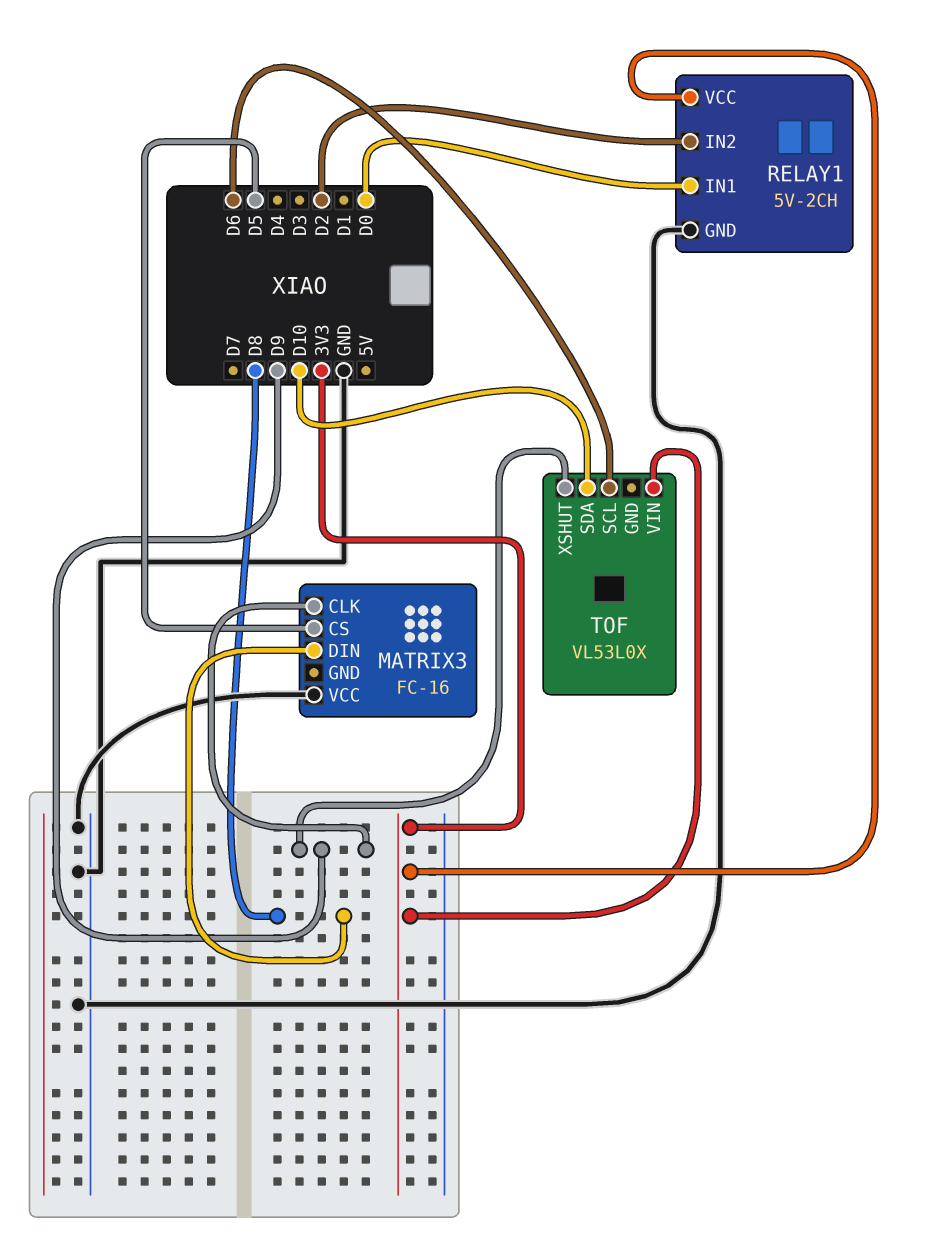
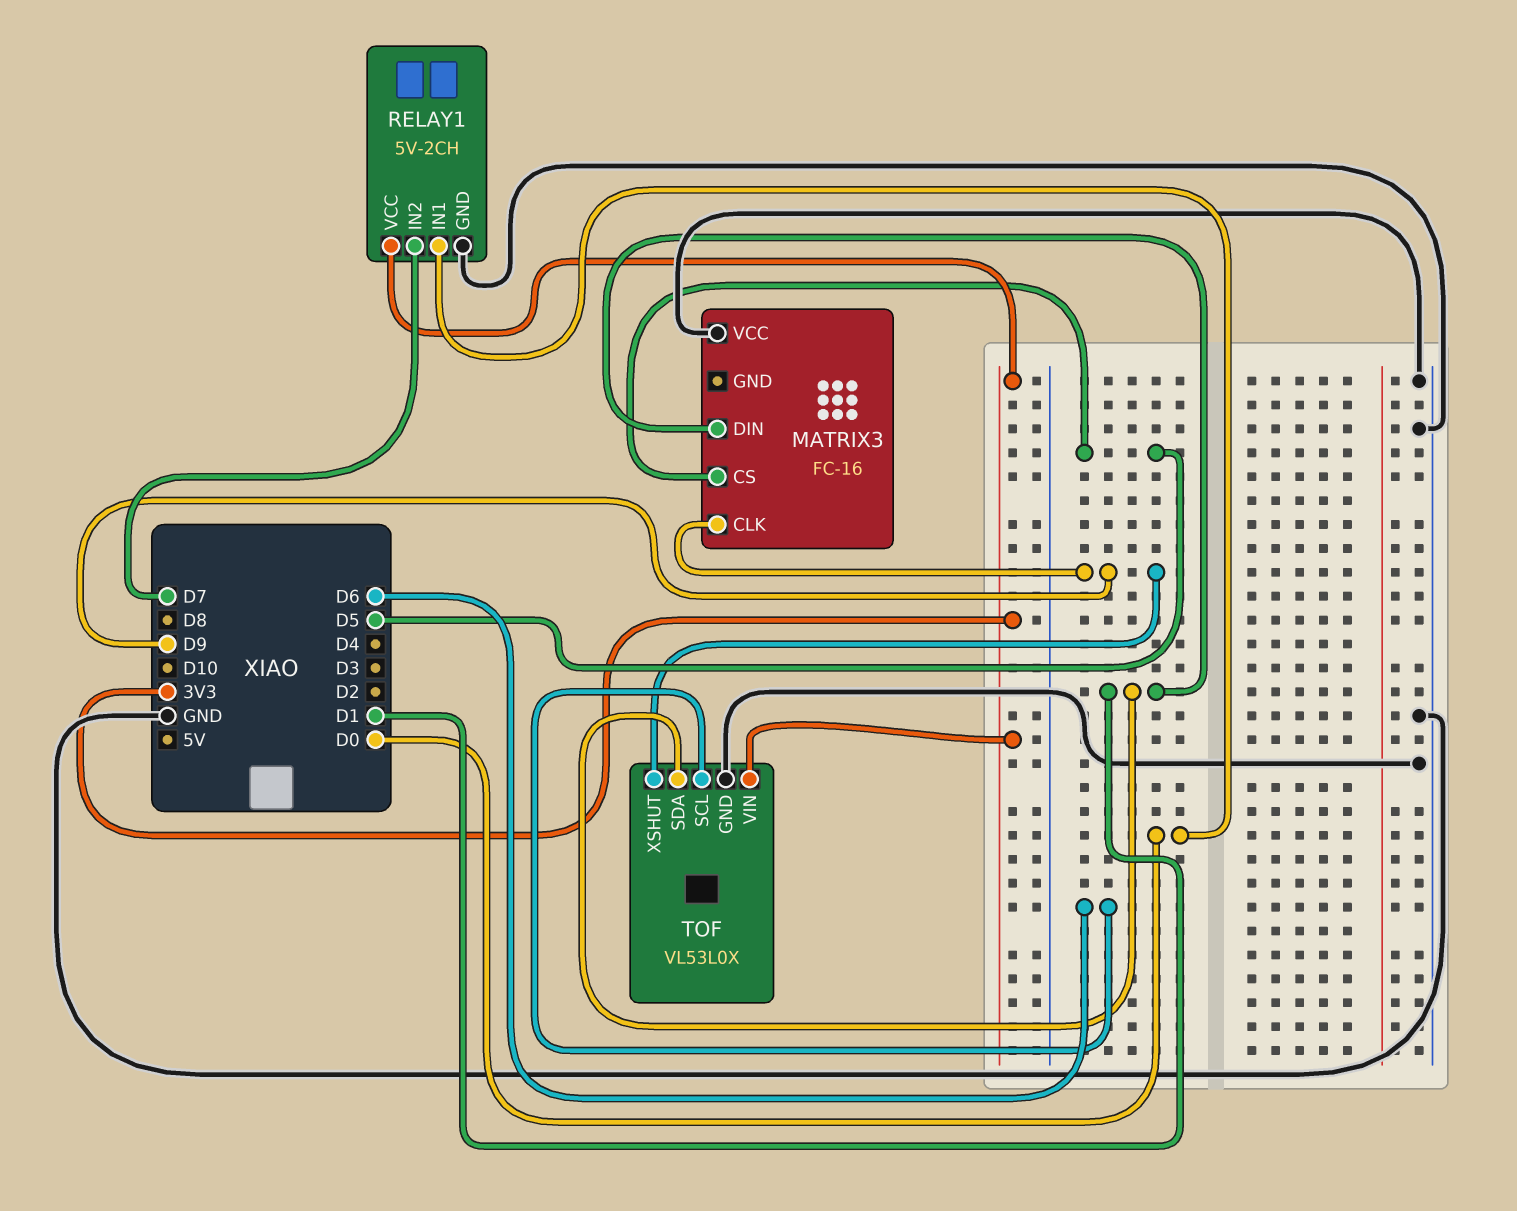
MATRIX3 pin DIN: D8 -> D1
RELAY1 pin IN2: D2 -> D7
TOF pin GND: none -> GND
TOF pin SDA: D10 -> D1

